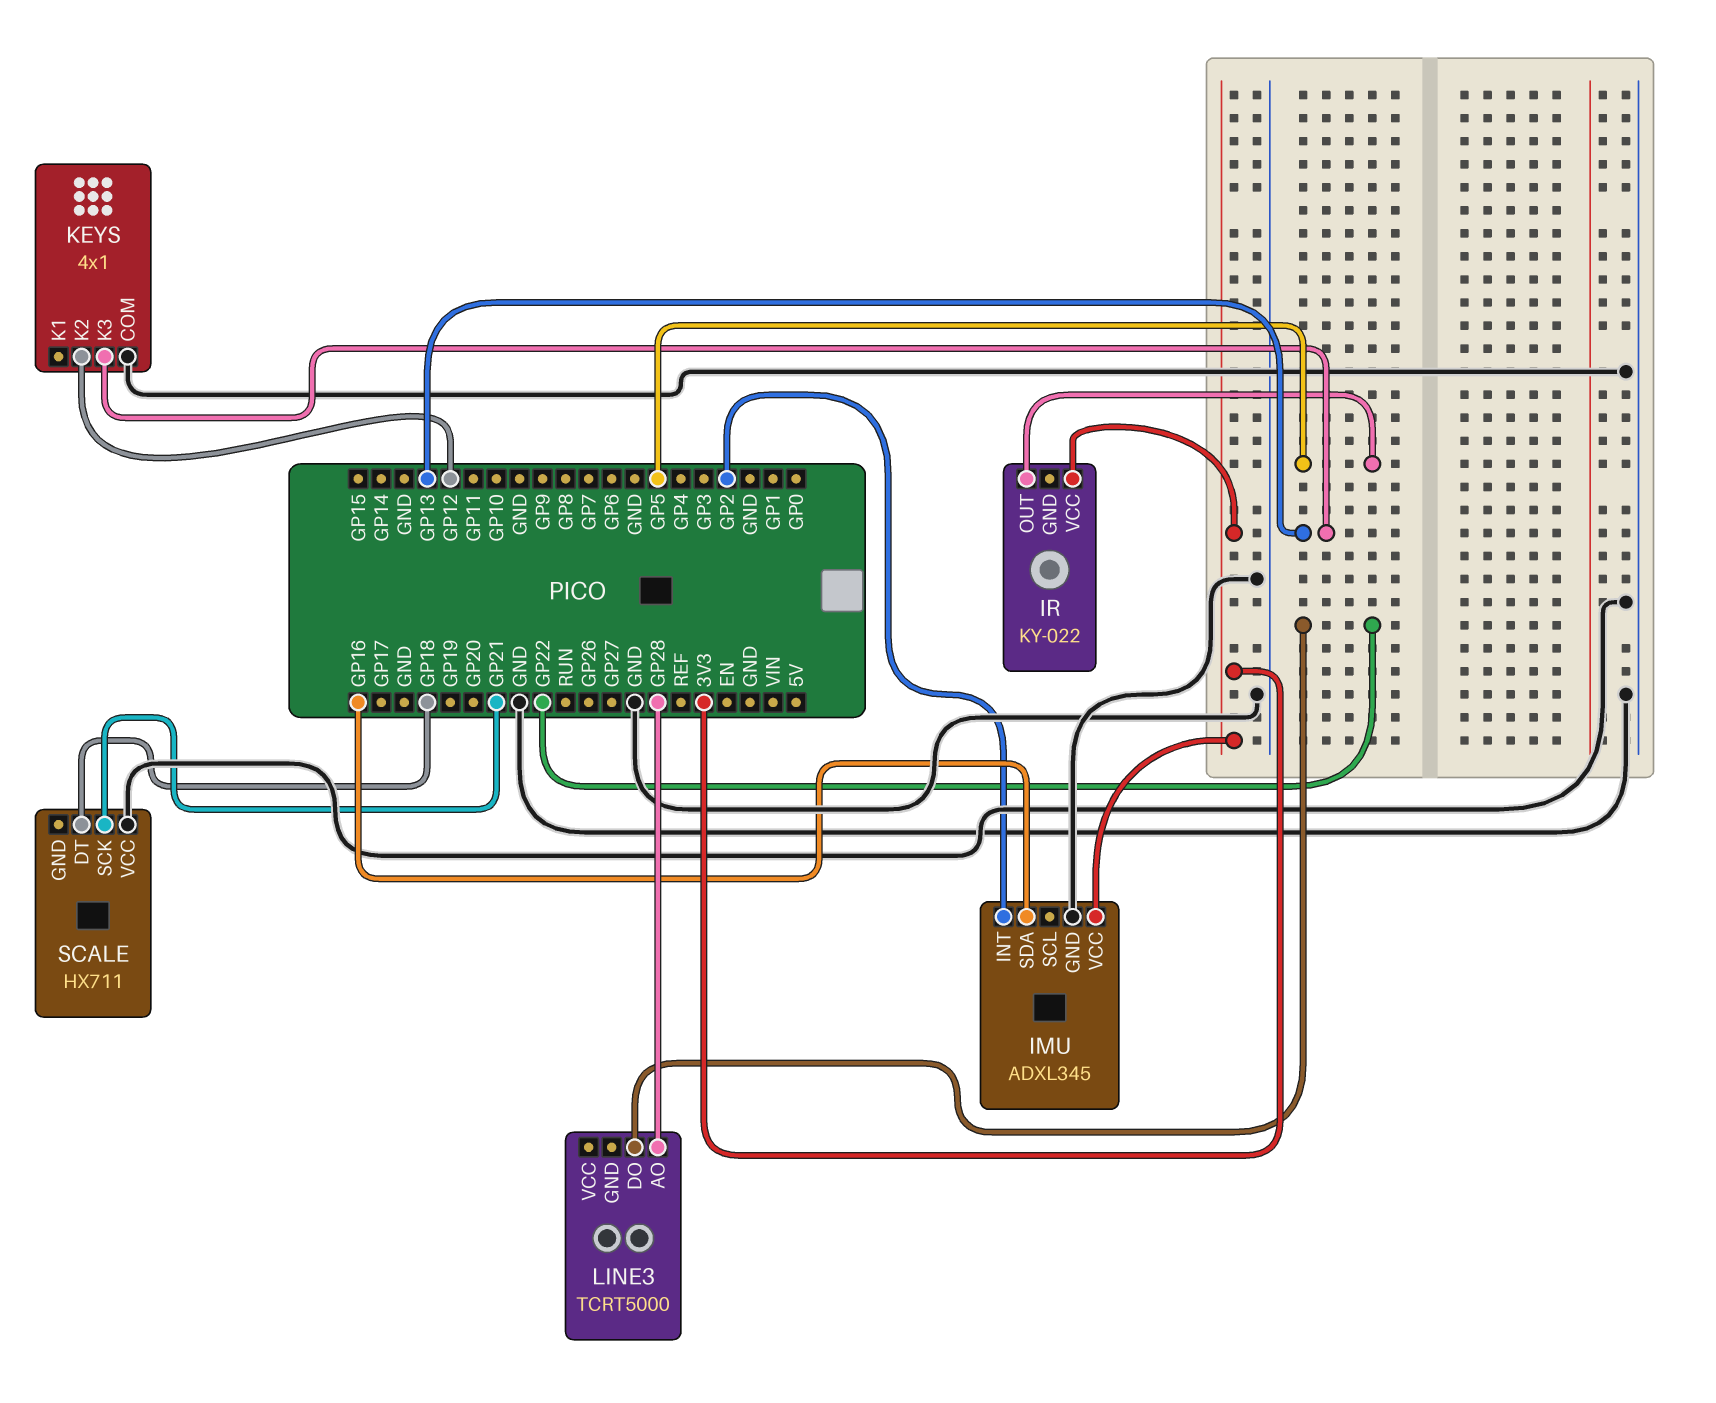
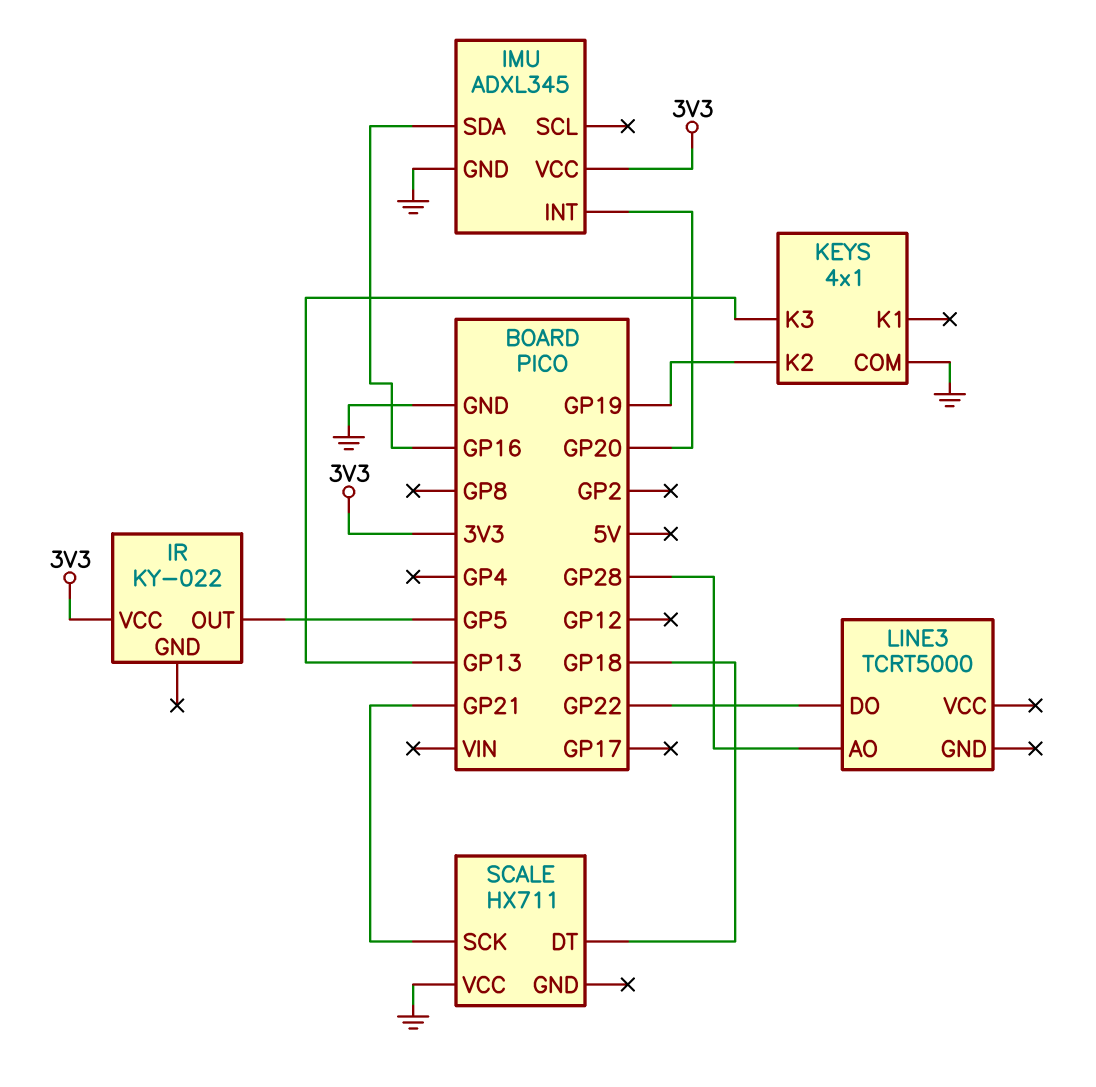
IMU pin INT: GP2 -> GP20
KEYS pin K2: GP12 -> GP19

